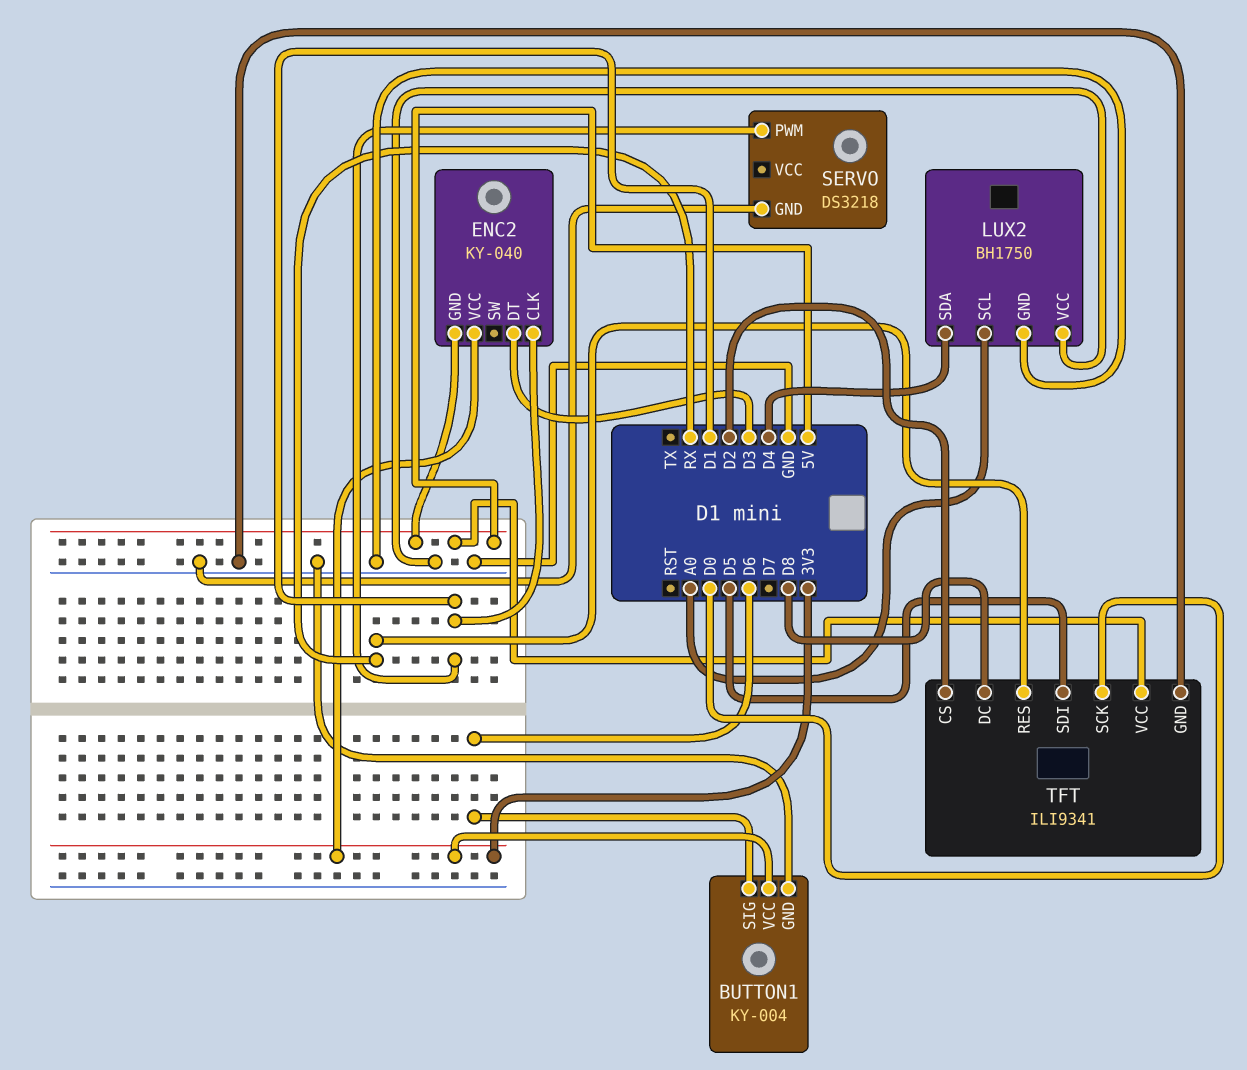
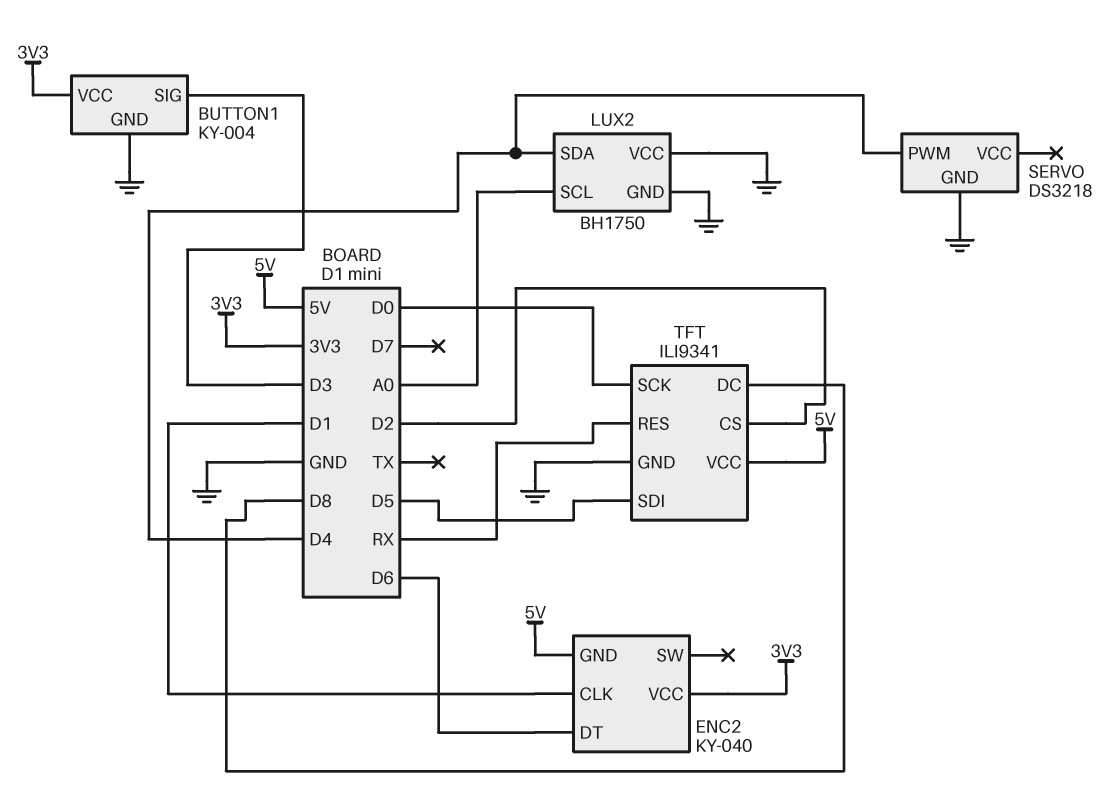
BUTTON1 pin SIG: D6 -> D3
ENC2 pin DT: D3 -> D6
SERVO pin PWM: D1 -> D4

